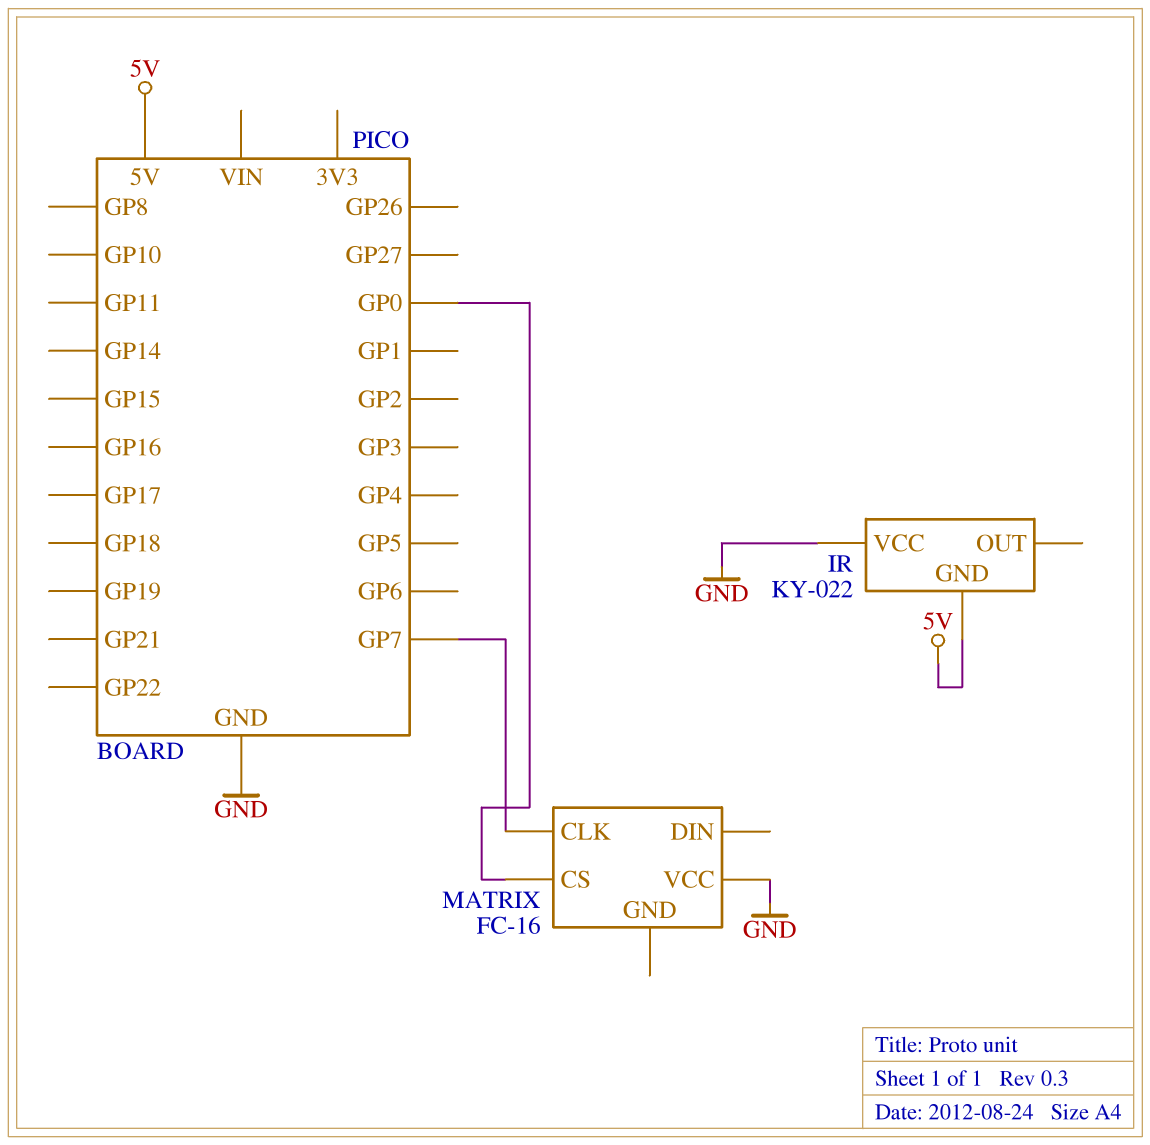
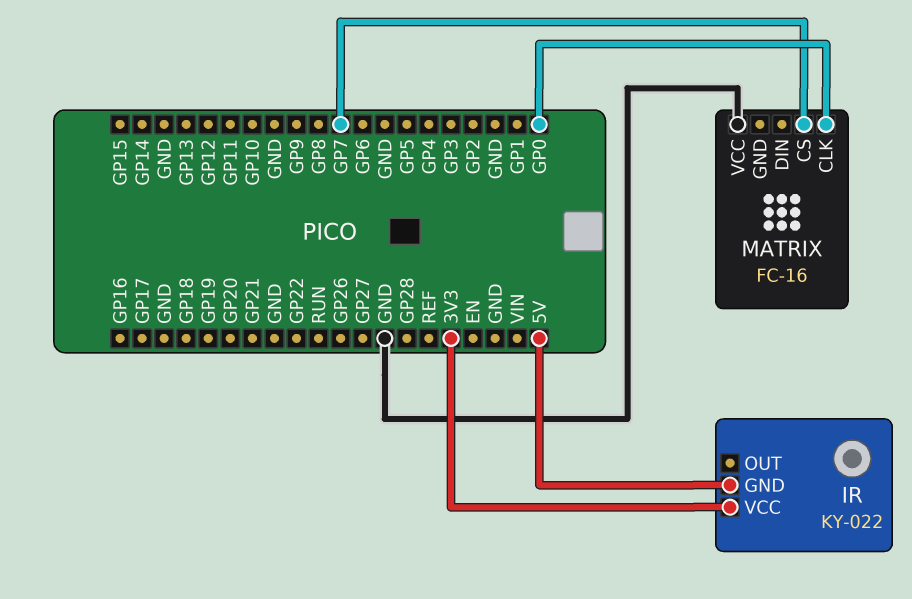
IR pin VCC: GND -> 3V3
MATRIX pin CLK: GP7 -> GP0
MATRIX pin CS: GP0 -> GP7

